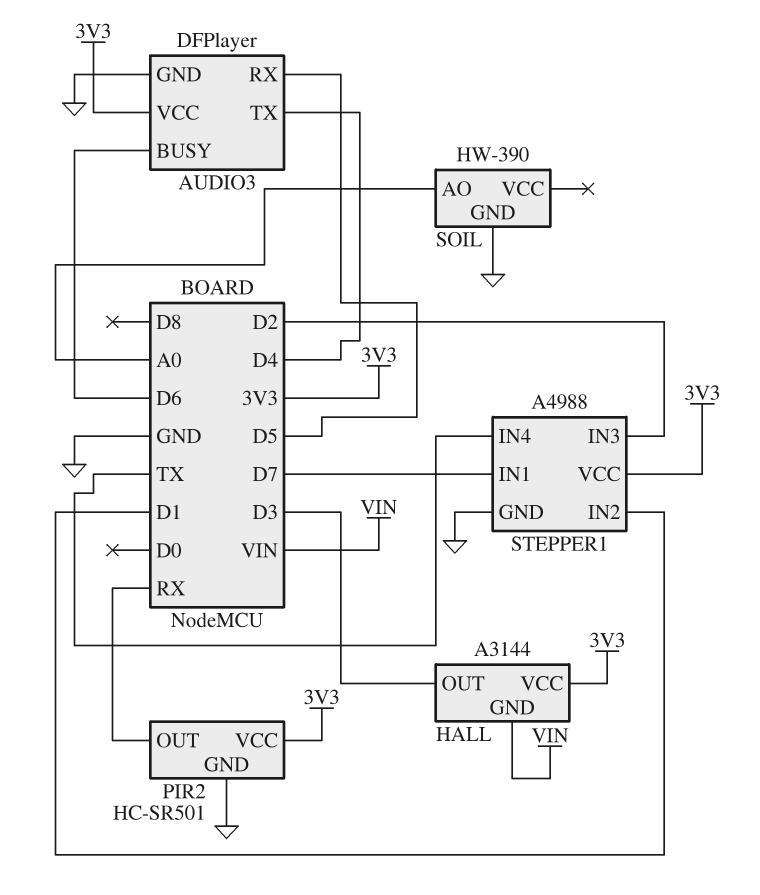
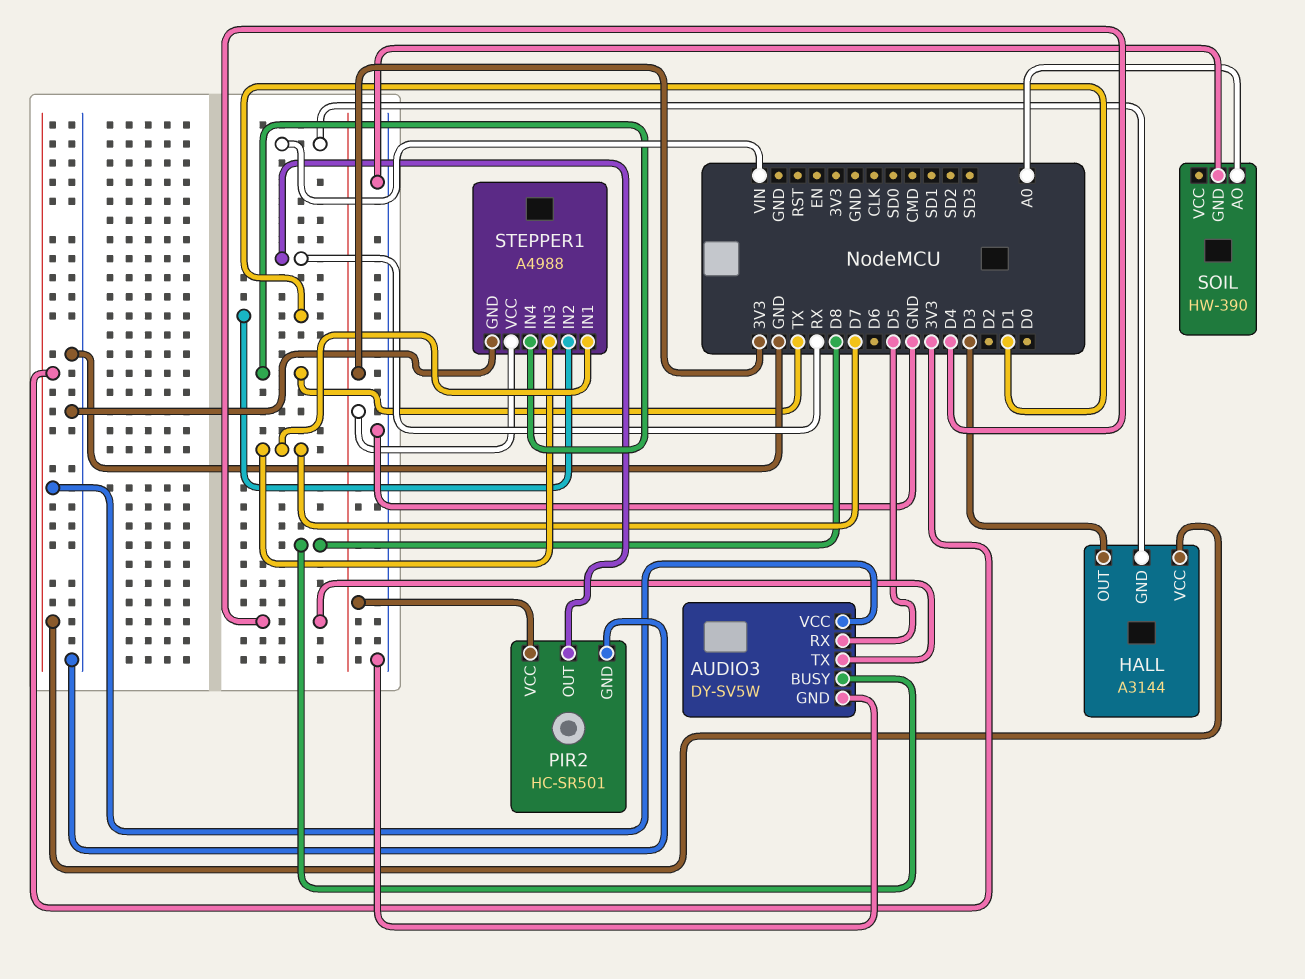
AUDIO3: DFPlayer -> DY-SV5W
AUDIO3 pin BUSY: D6 -> D8
STEPPER1 pin IN3: D2 -> D7

